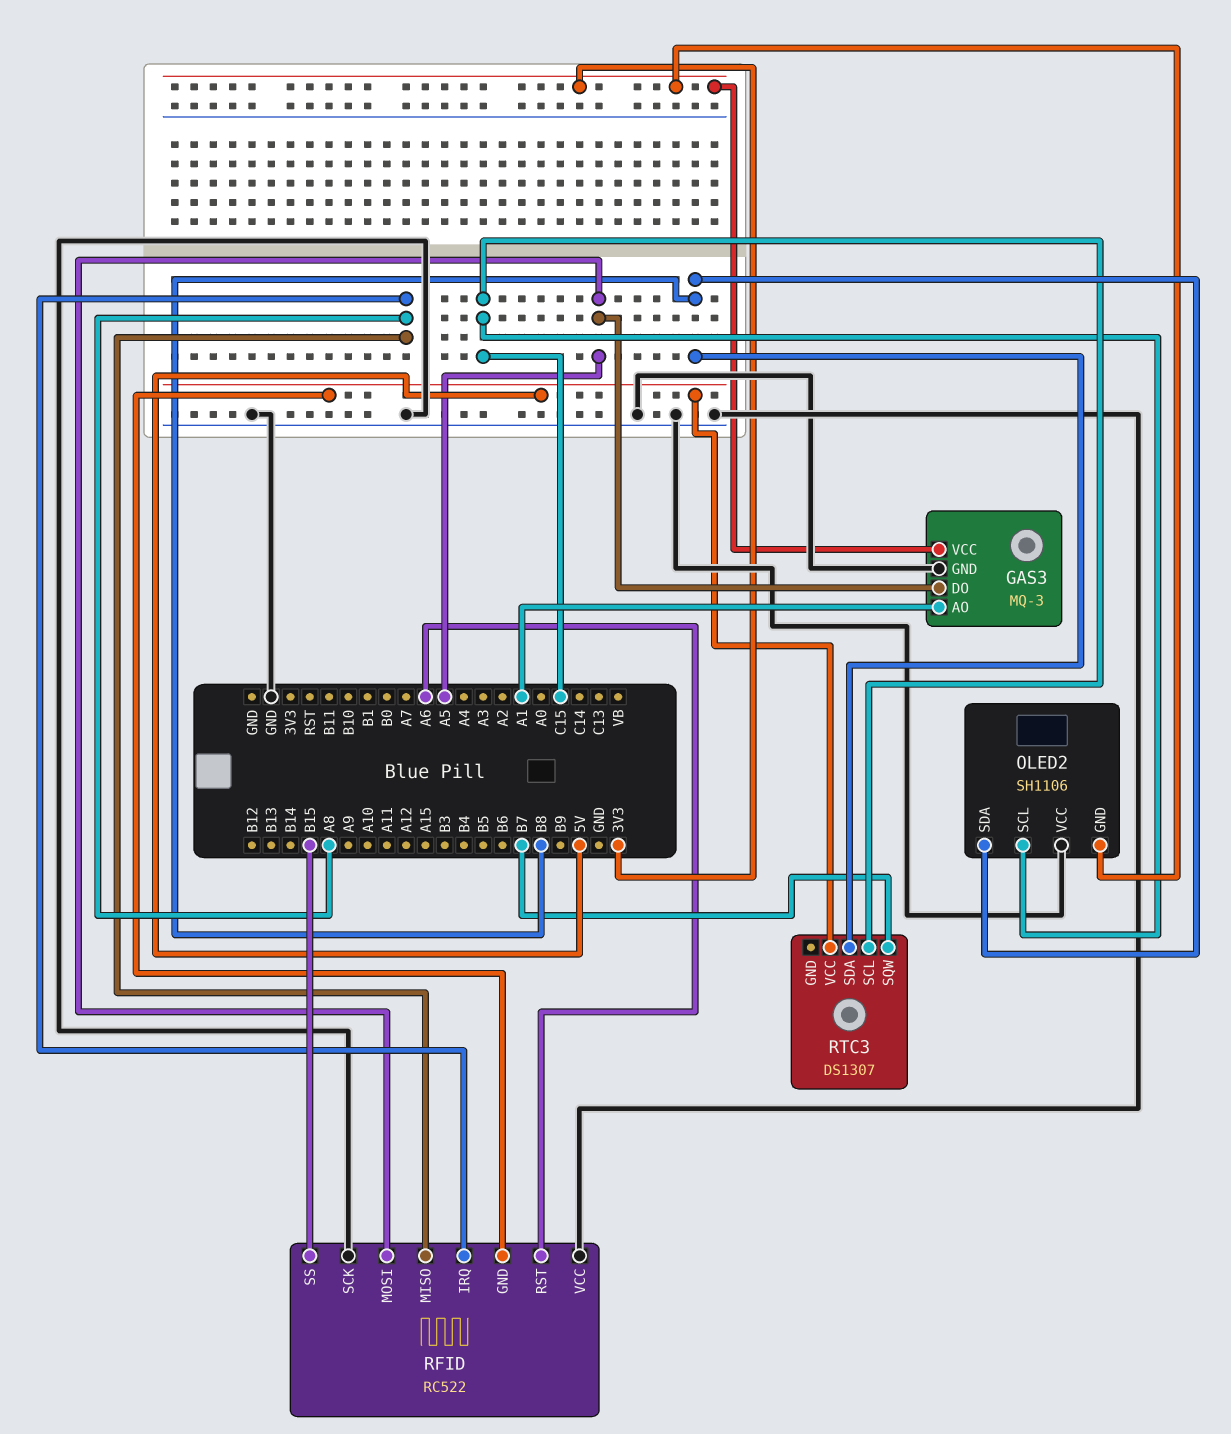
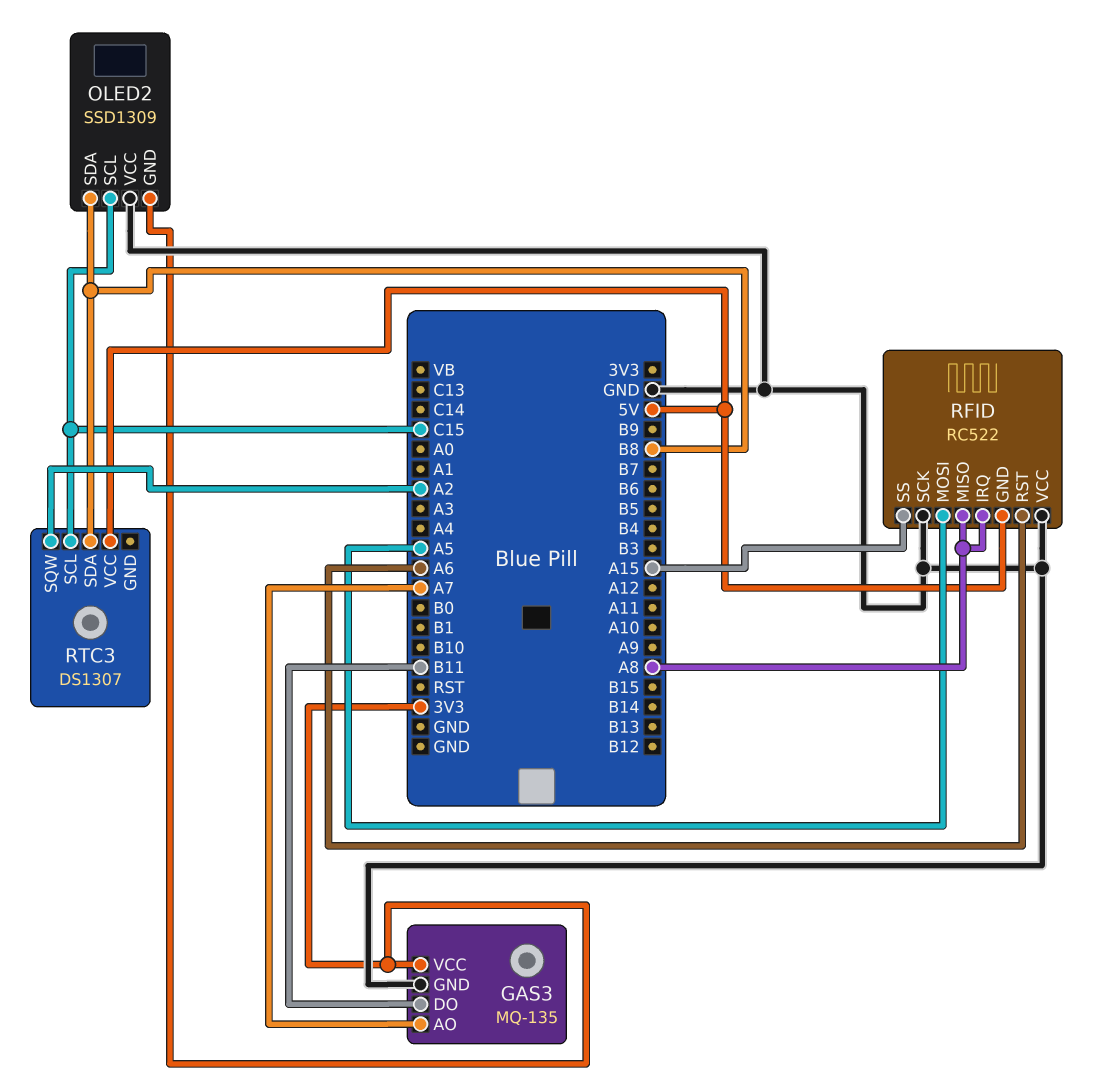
GAS3: MQ-3 -> MQ-135
GAS3 pin AO: A1 -> A7
GAS3 pin DO: A5 -> B11
OLED2: SH1106 -> SSD1309
RFID pin SS: B15 -> A15
RTC3 pin SQW: B7 -> A2

